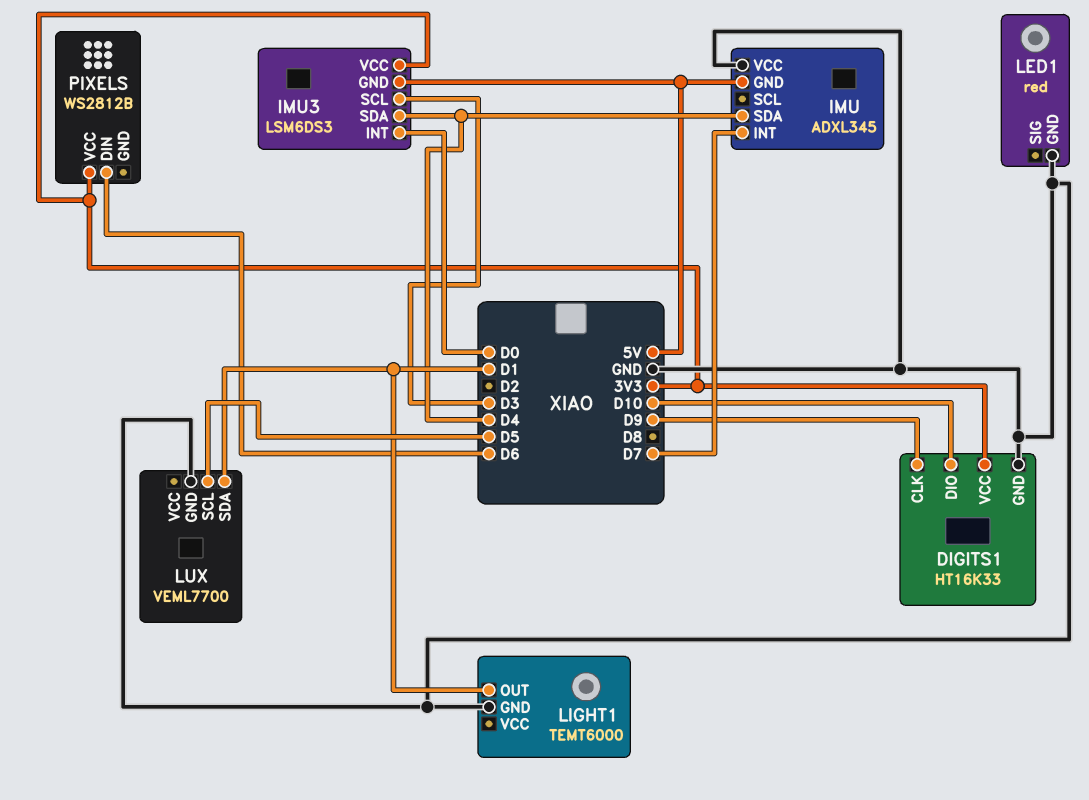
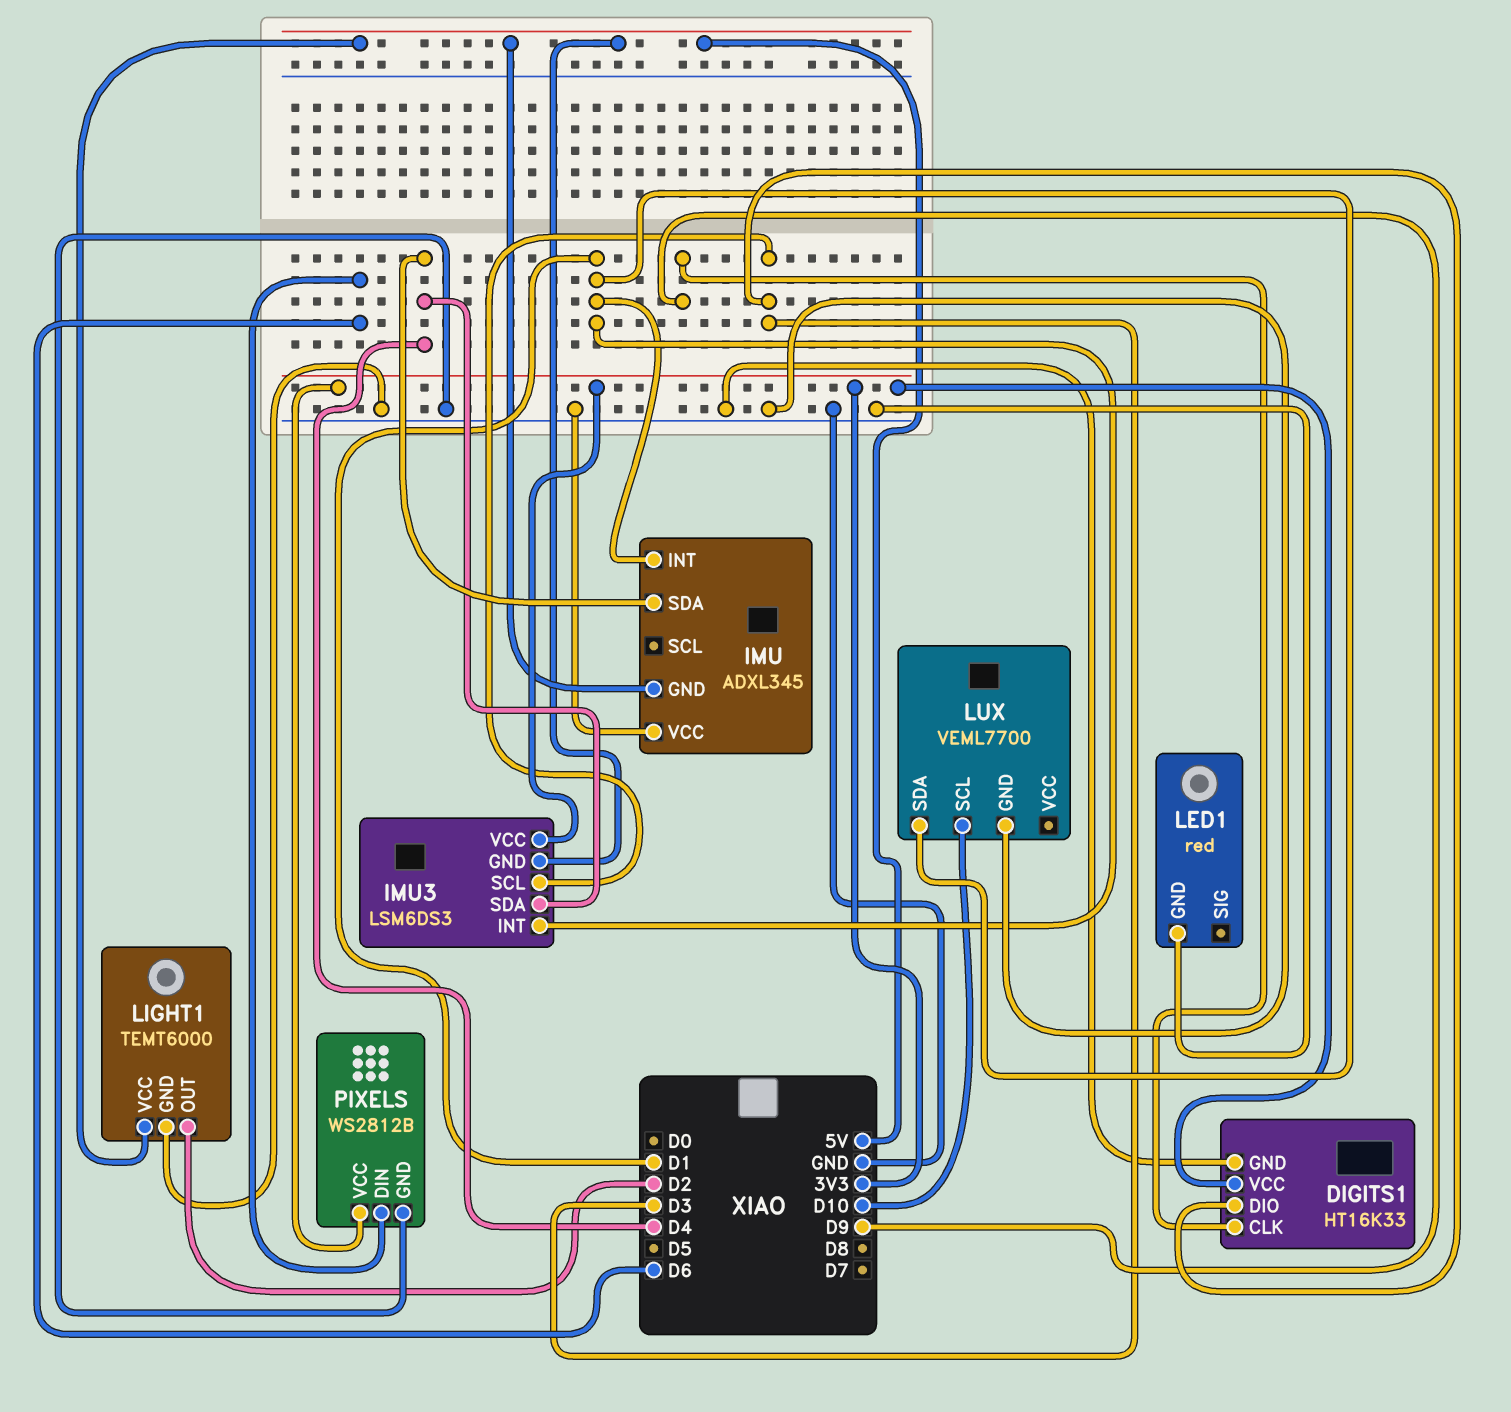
DIGITS1 pin DIO: D10 -> D3
IMU pin INT: D7 -> D1
IMU3 pin INT: D0 -> D1
LIGHT1 pin OUT: D1 -> D2
LIGHT1 pin VCC: none -> 5V
LUX pin SCL: D5 -> D10
PIXELS pin GND: none -> GND

